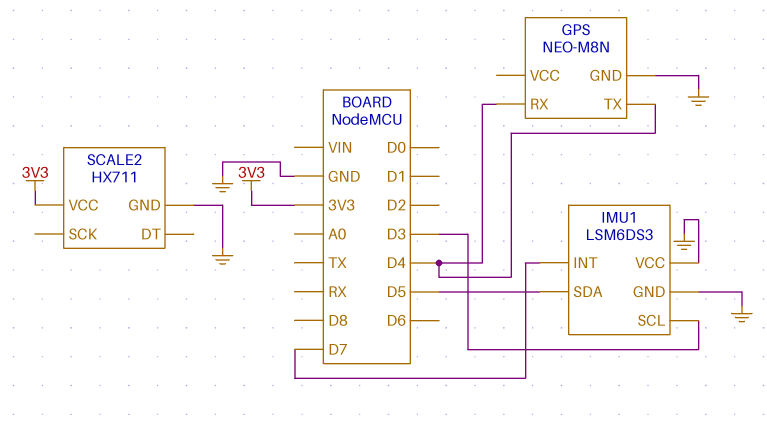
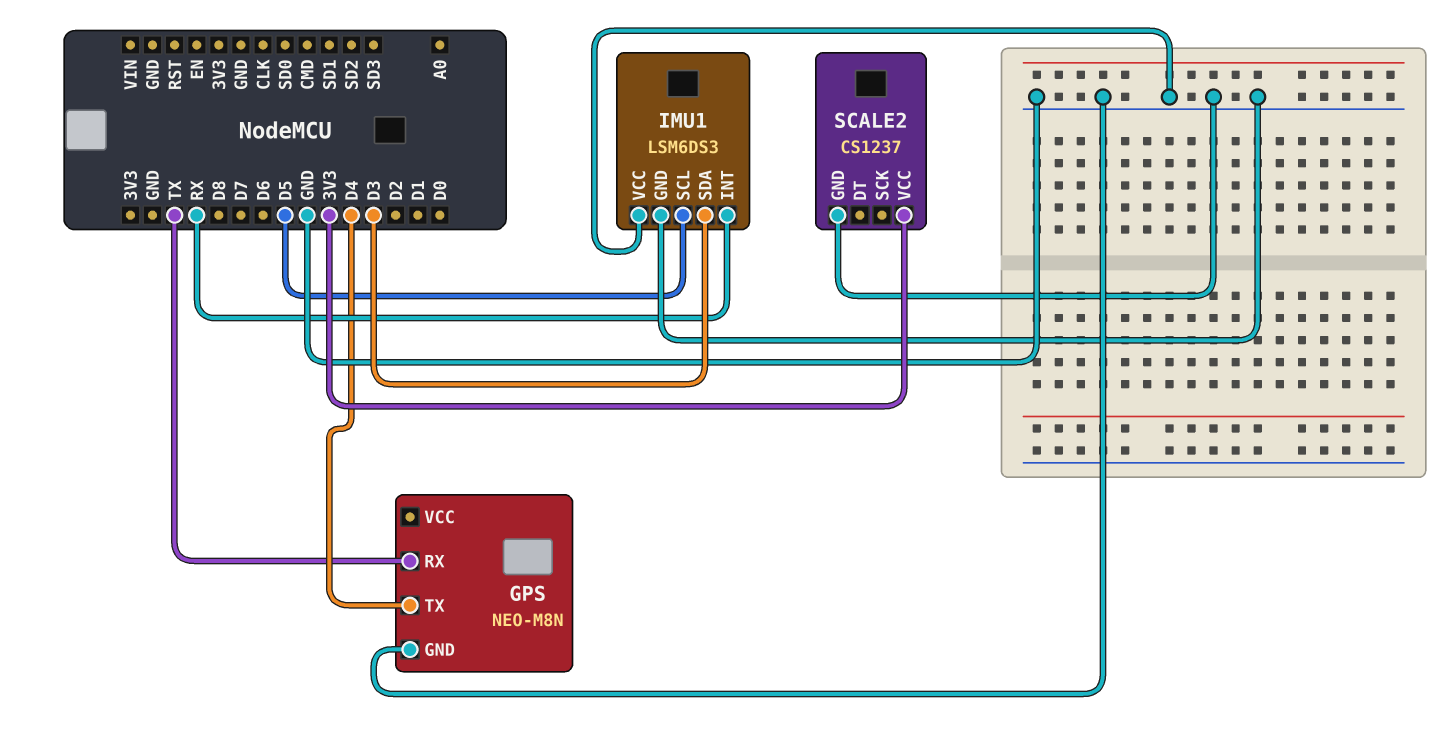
GPS pin RX: D4 -> TX
IMU1 pin INT: D7 -> RX
IMU1 pin SCL: D3 -> D5
IMU1 pin SDA: D5 -> D3
SCALE2: HX711 -> CS1237

